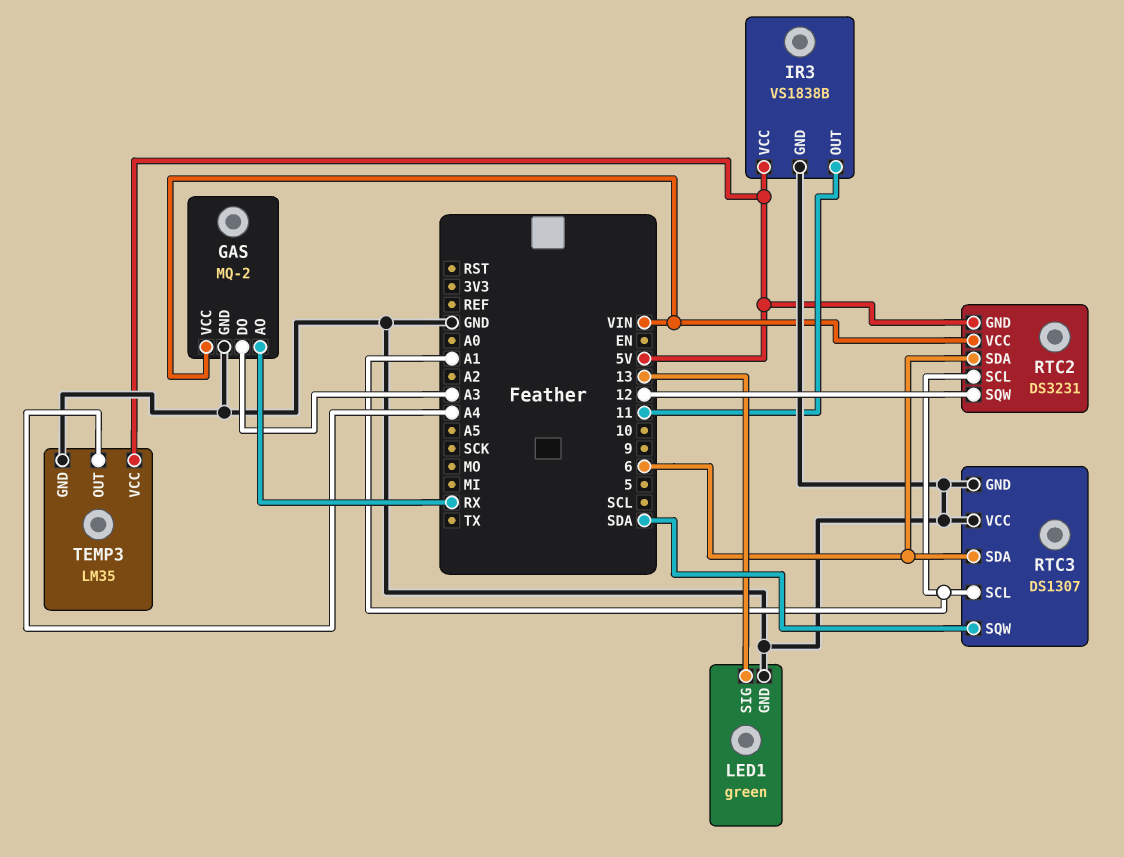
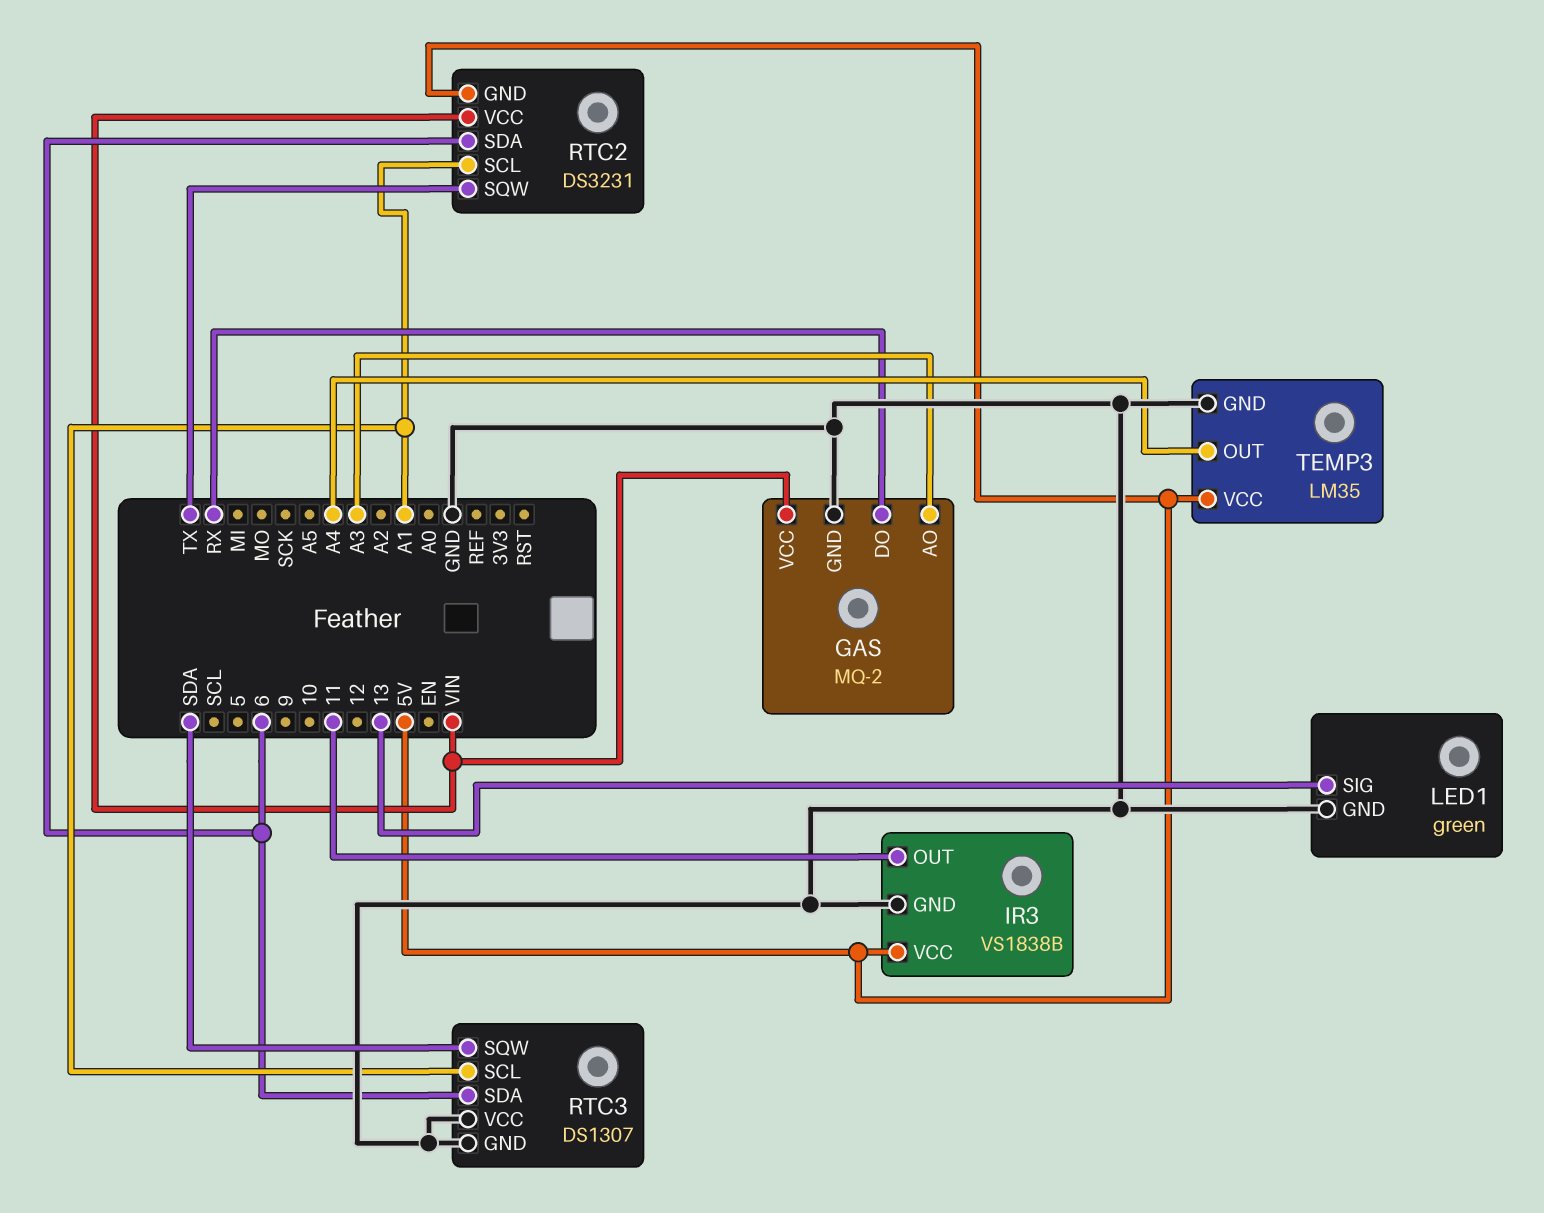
GAS pin AO: RX -> A3
GAS pin DO: A3 -> RX
RTC2 pin SQW: 12 -> TX

